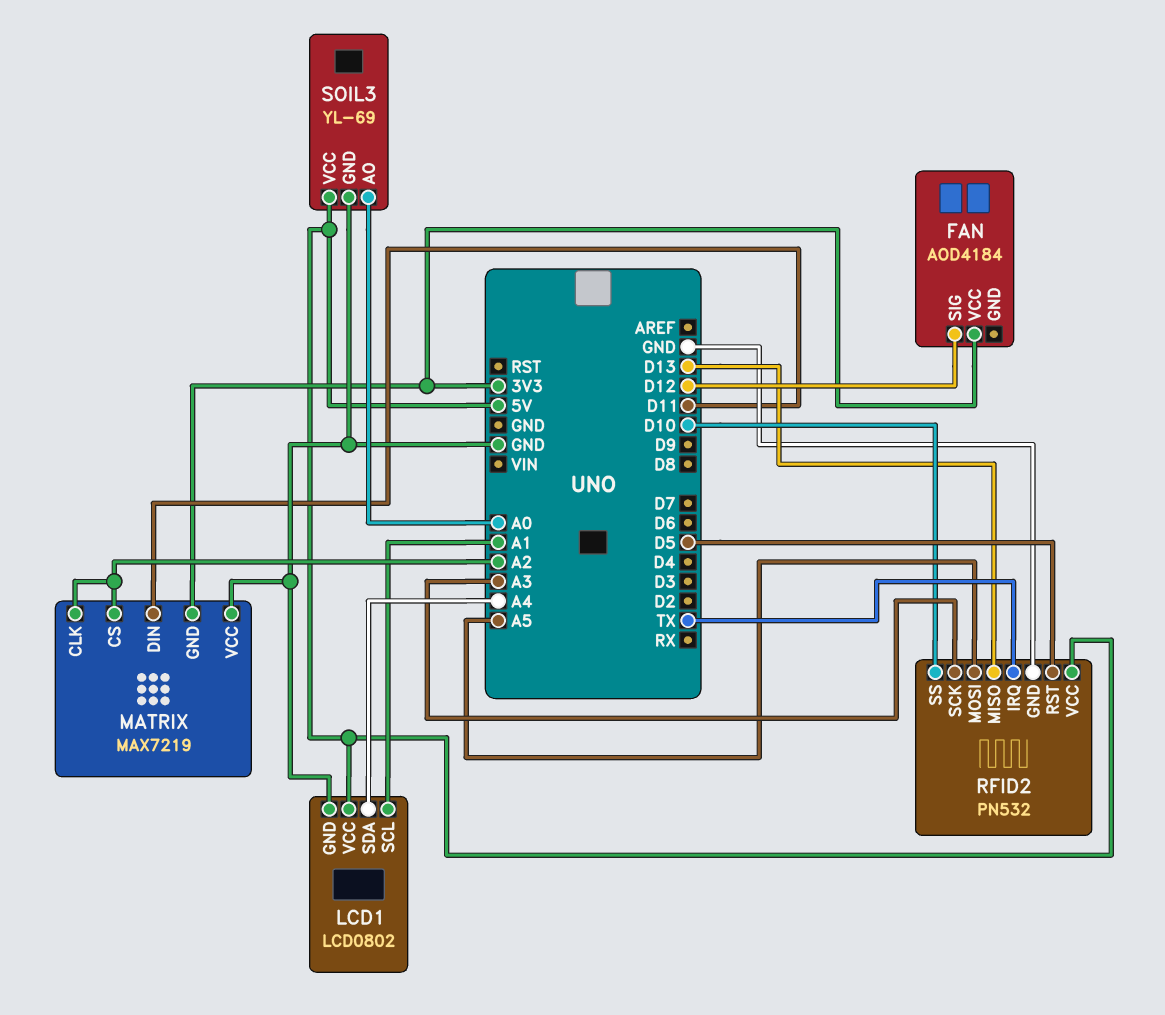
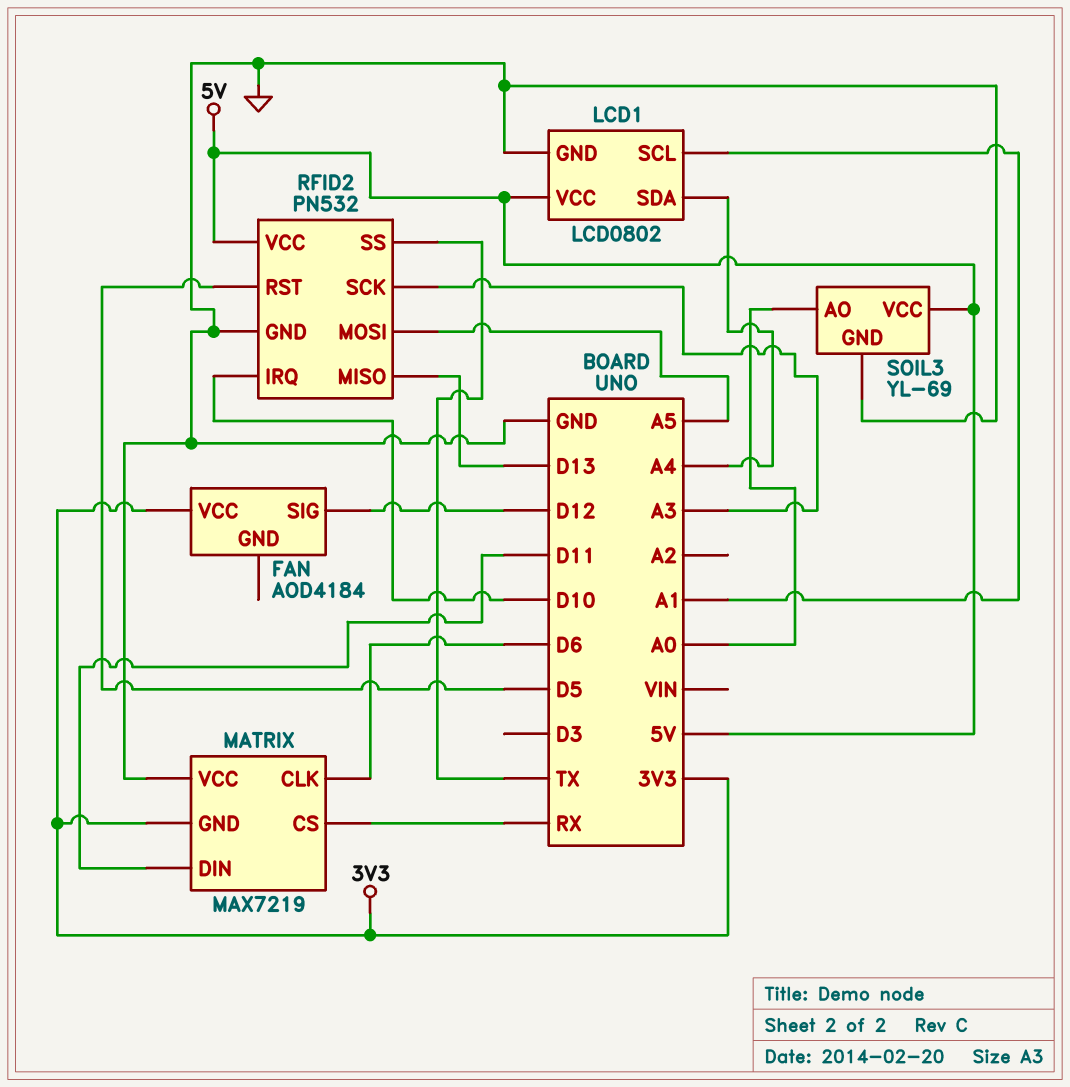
MATRIX pin CLK: A2 -> D6
MATRIX pin CS: A2 -> RX
RFID2 pin IRQ: TX -> D10
RFID2 pin SS: D10 -> TX

